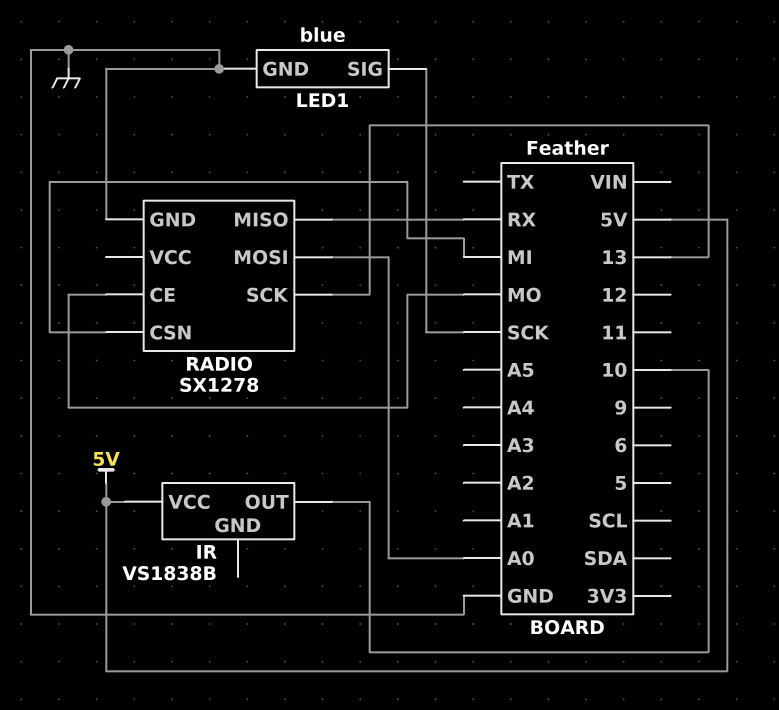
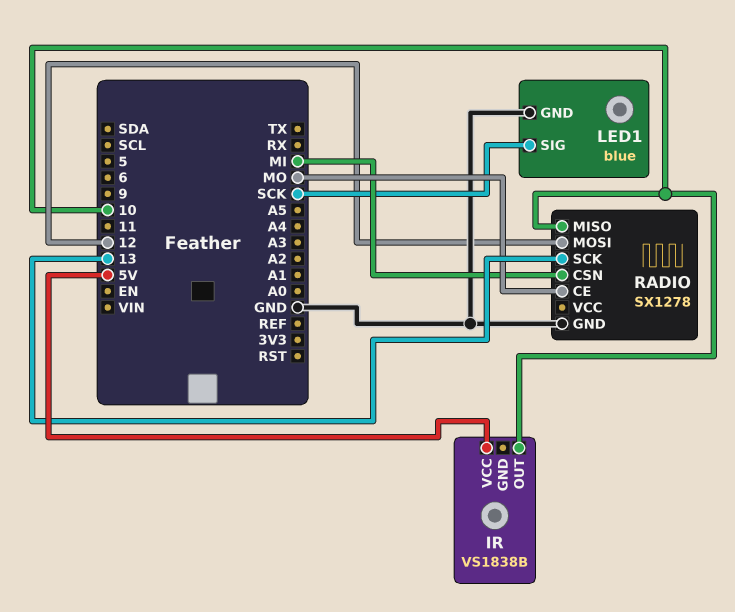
RADIO pin MISO: RX -> 10
RADIO pin MOSI: A0 -> 12

